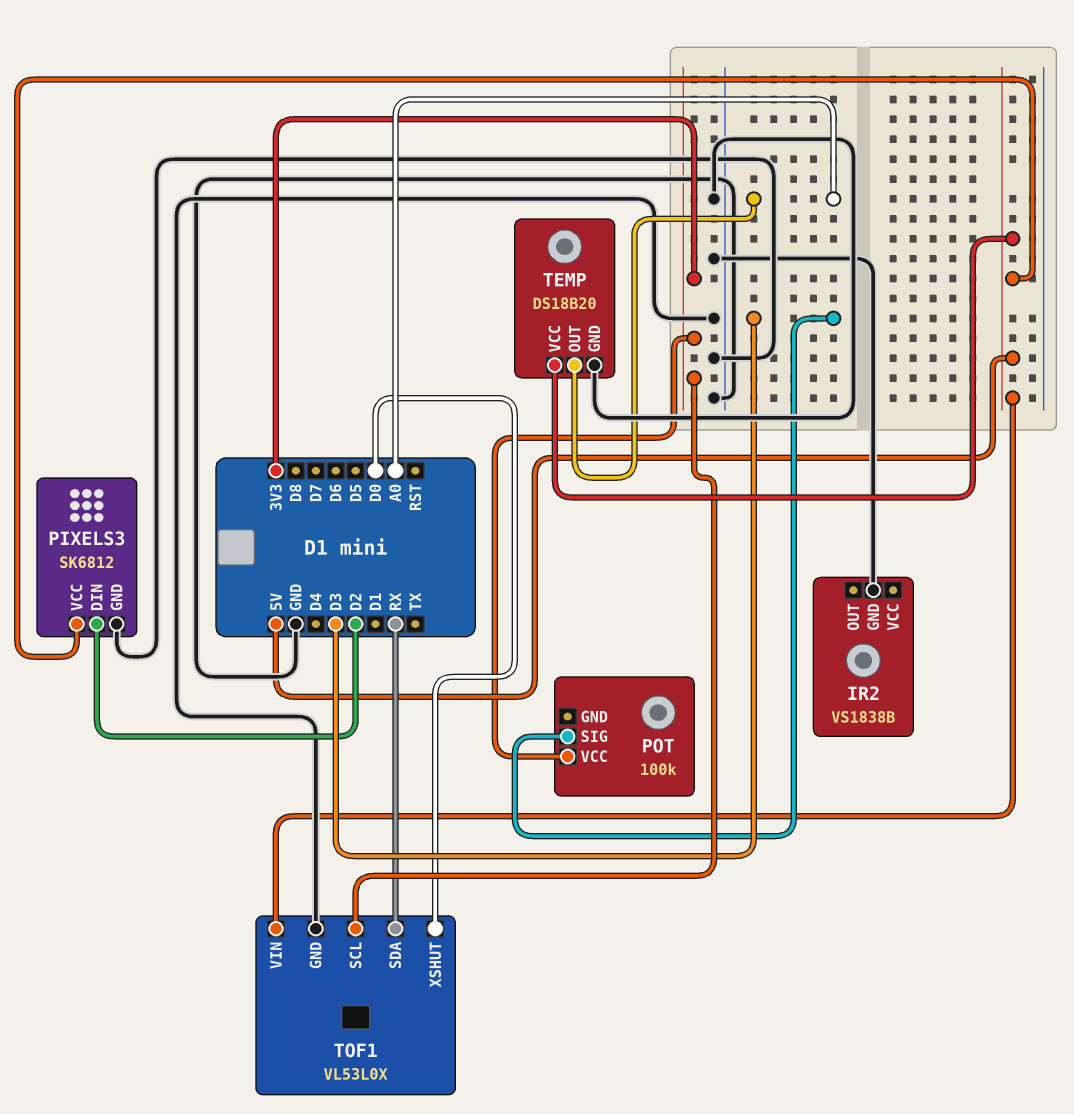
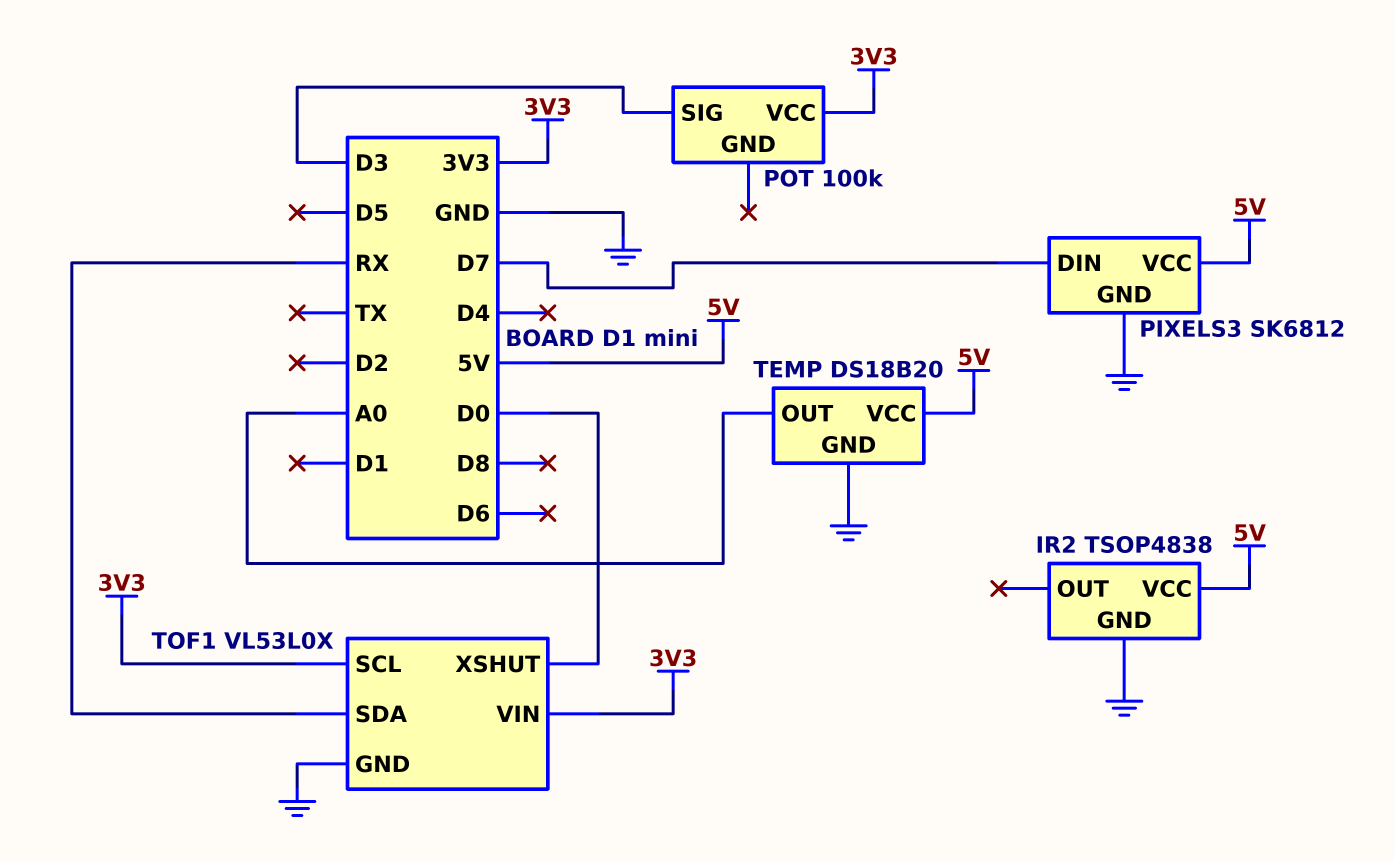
IR2: VS1838B -> TSOP4838
IR2 pin VCC: none -> 5V
PIXELS3 pin DIN: D2 -> D7
TOF1 pin VIN: 5V -> 3V3

